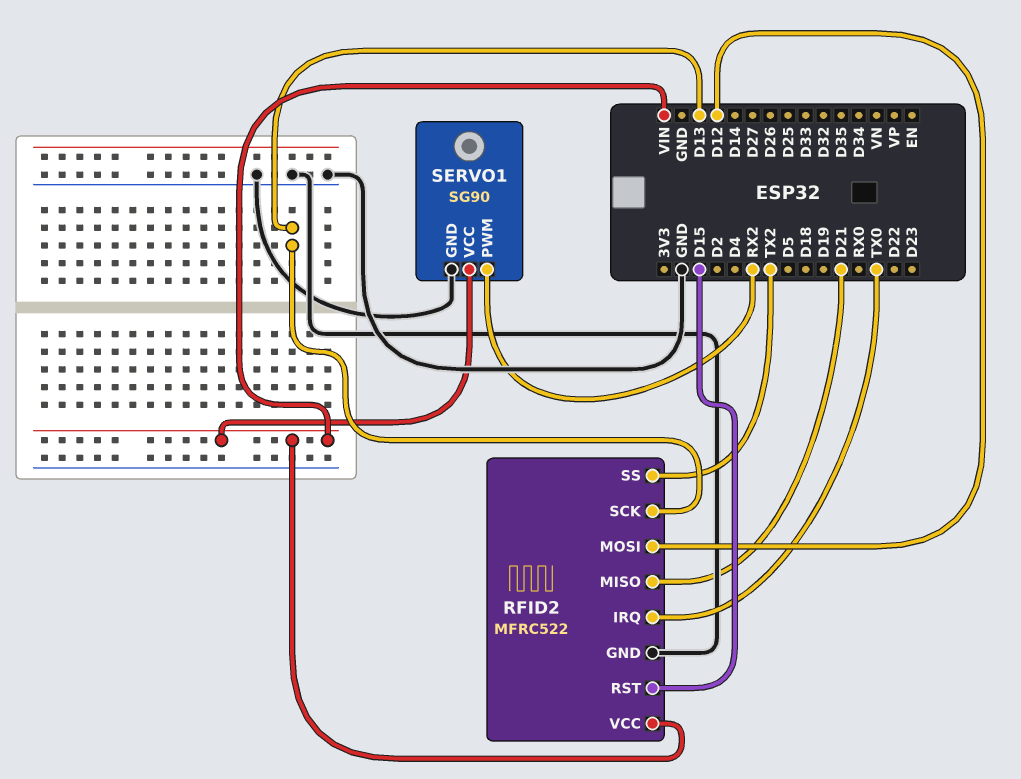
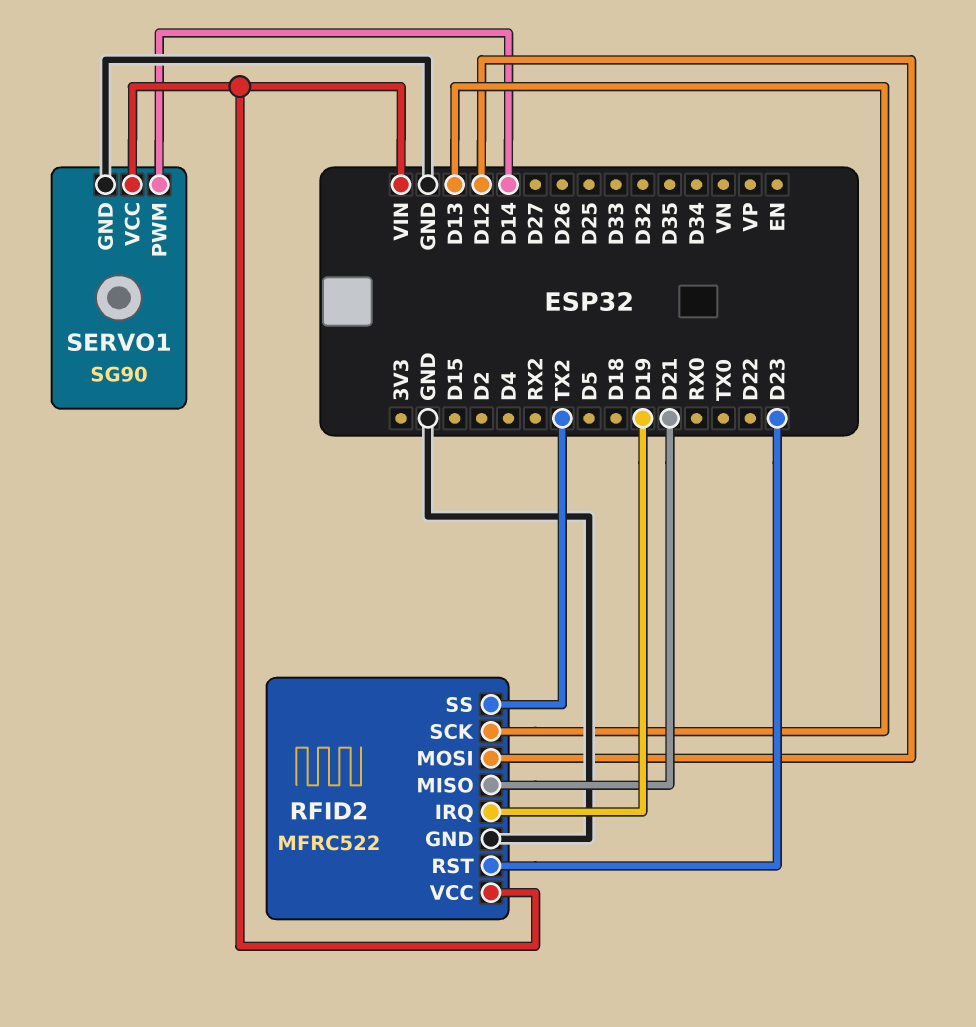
RFID2 pin IRQ: TX0 -> D19
RFID2 pin RST: D15 -> D23
SERVO1 pin PWM: RX2 -> D14

